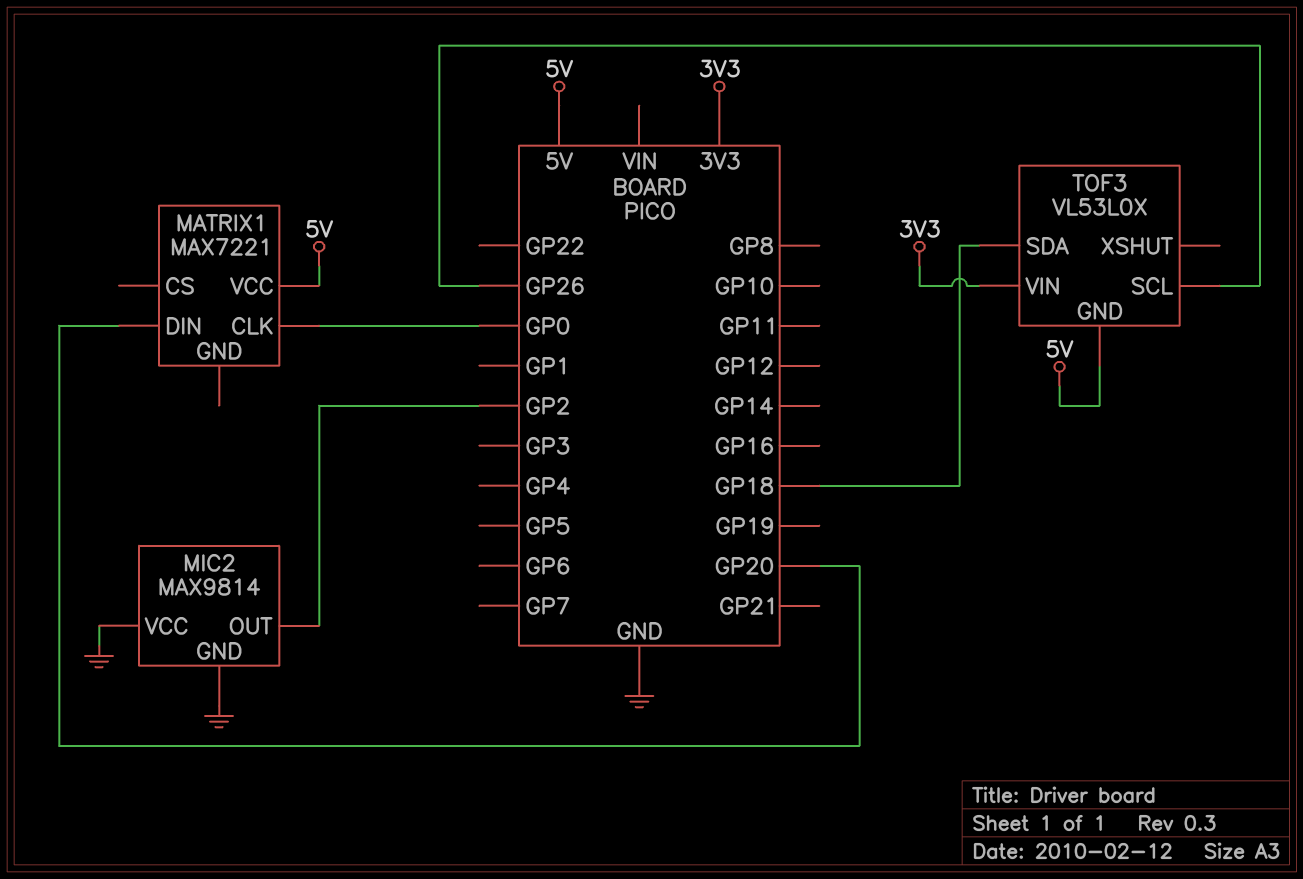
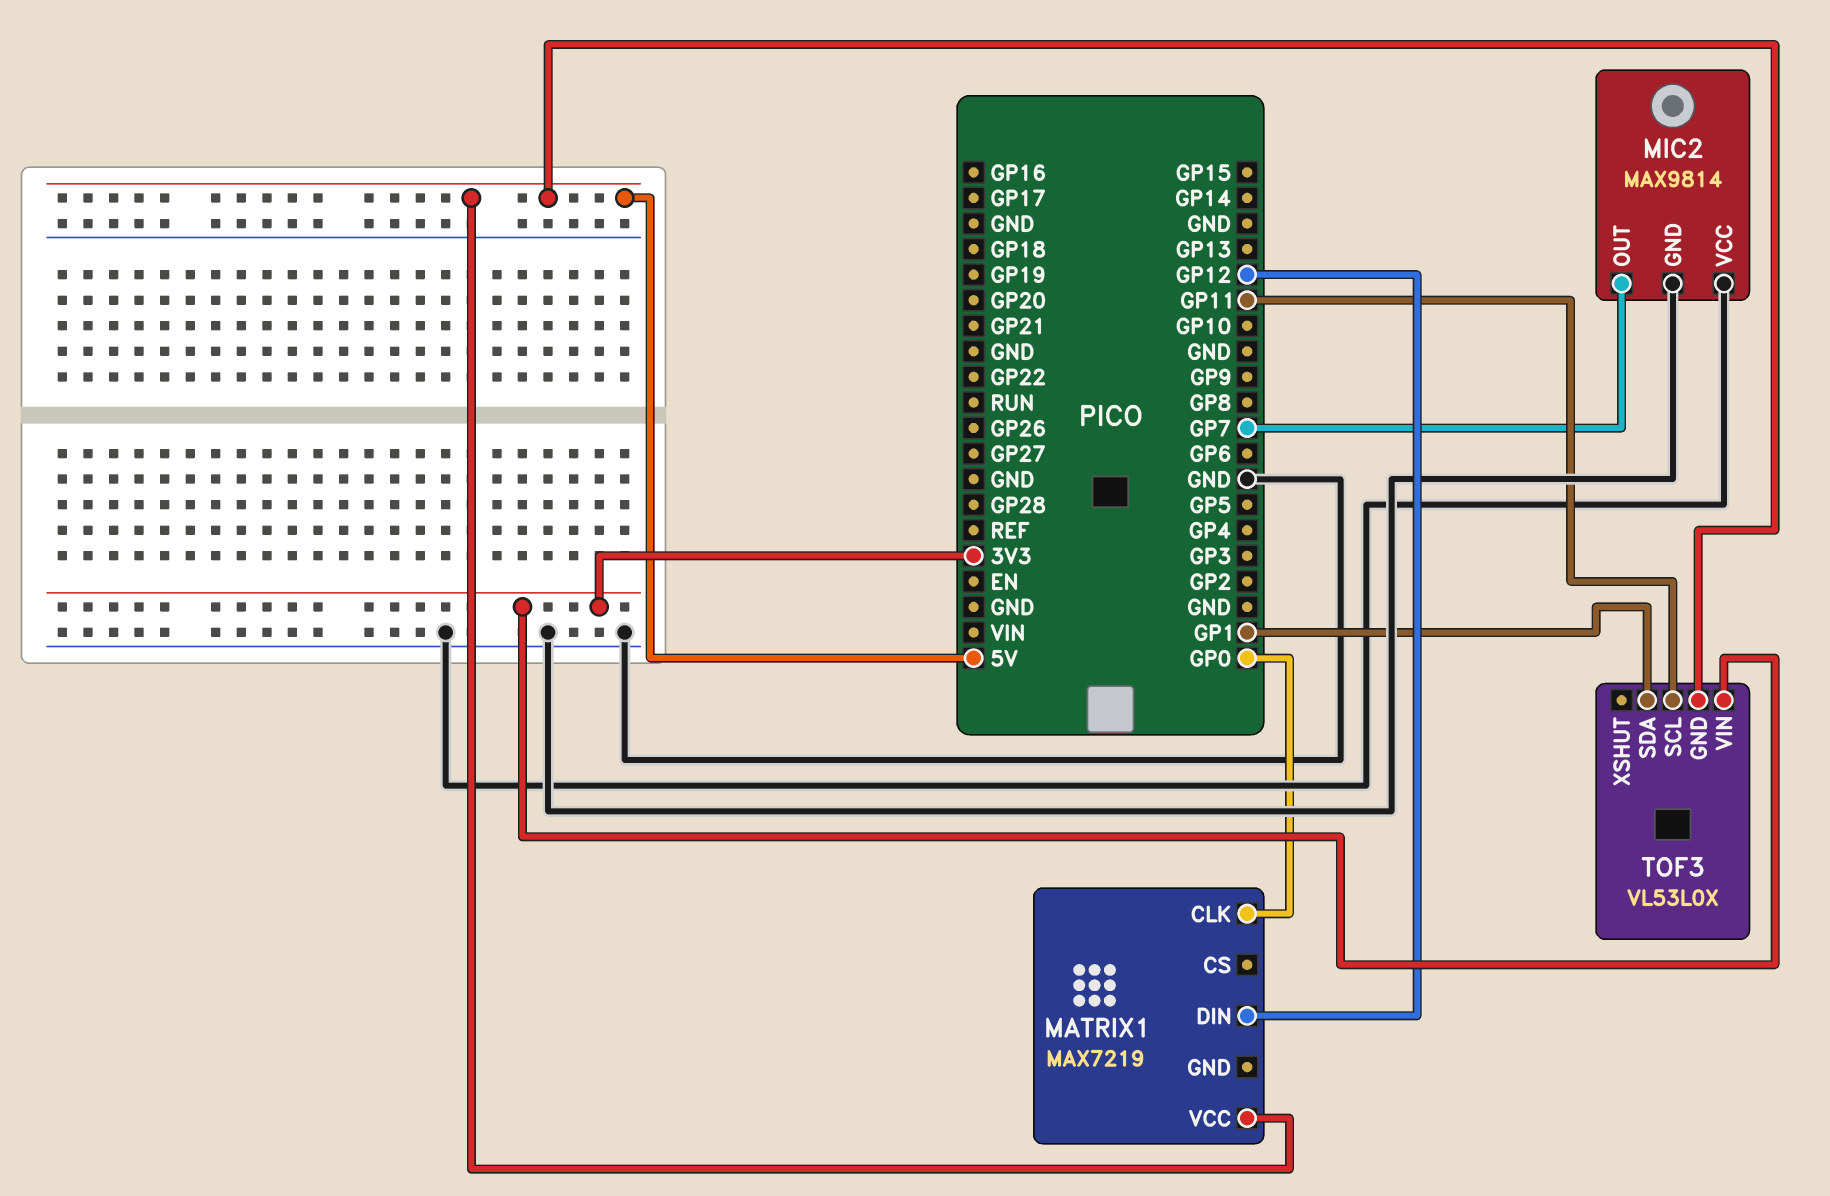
MATRIX1: MAX7221 -> MAX7219
MATRIX1 pin DIN: GP20 -> GP12
MIC2 pin OUT: GP2 -> GP7
TOF3 pin SCL: GP26 -> GP11
TOF3 pin SDA: GP18 -> GP1

